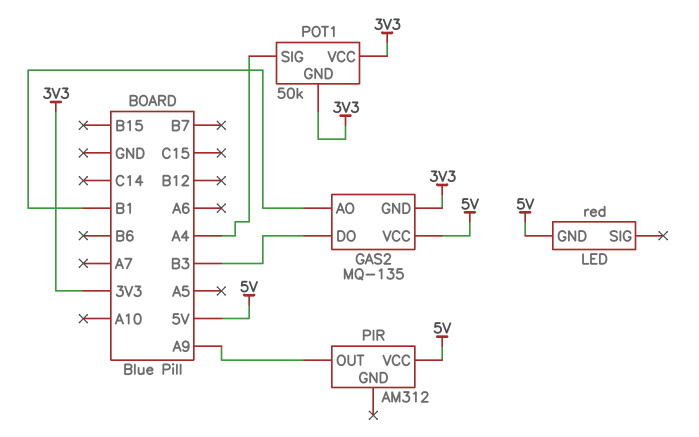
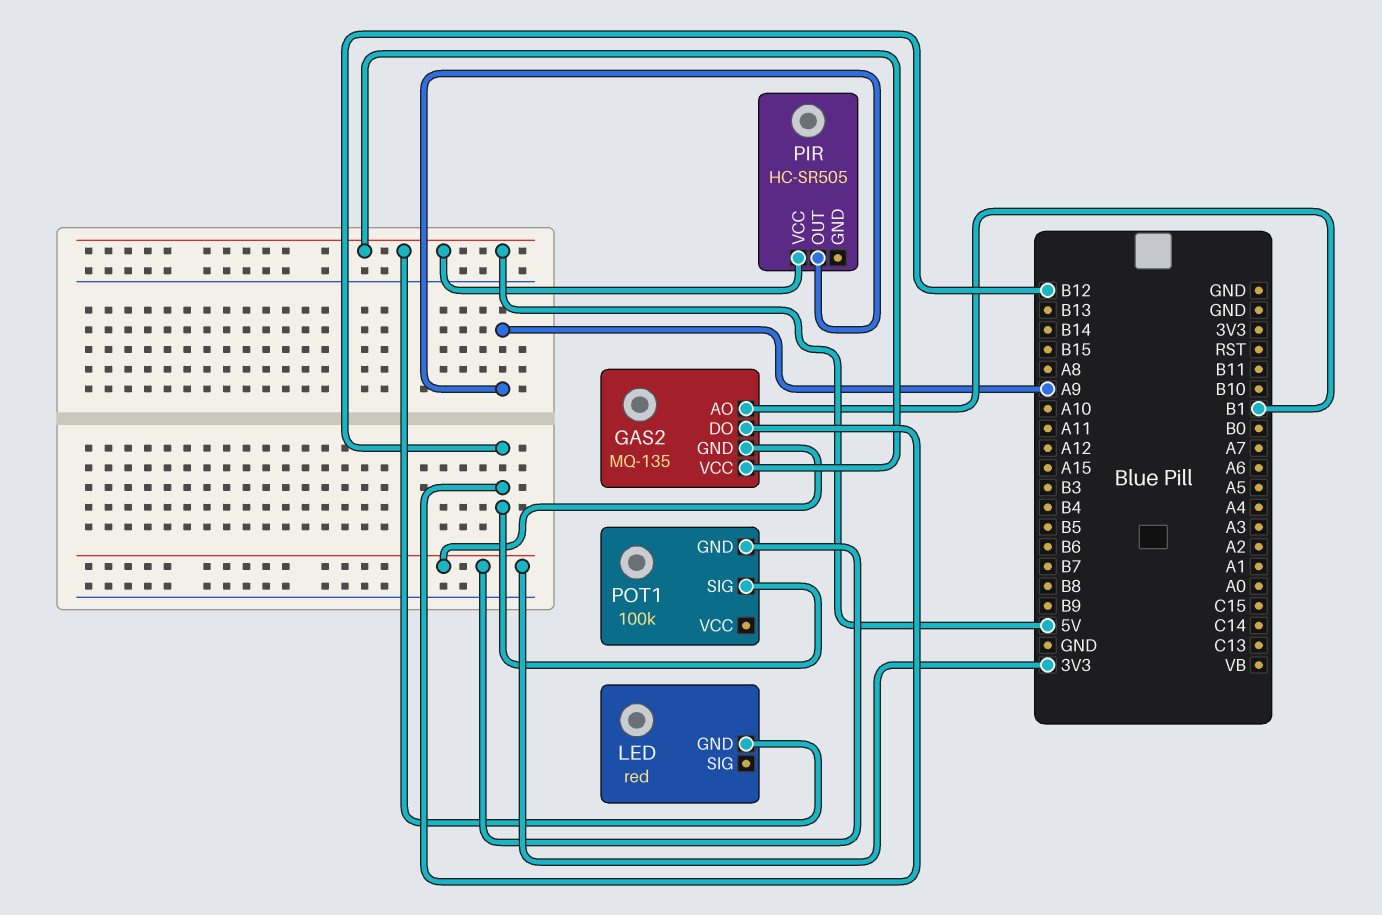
GAS2 pin DO: B3 -> B12
PIR: AM312 -> HC-SR505
POT1: 50k -> 100k
POT1 pin SIG: A4 -> B12
POT1 pin VCC: 3V3 -> none

